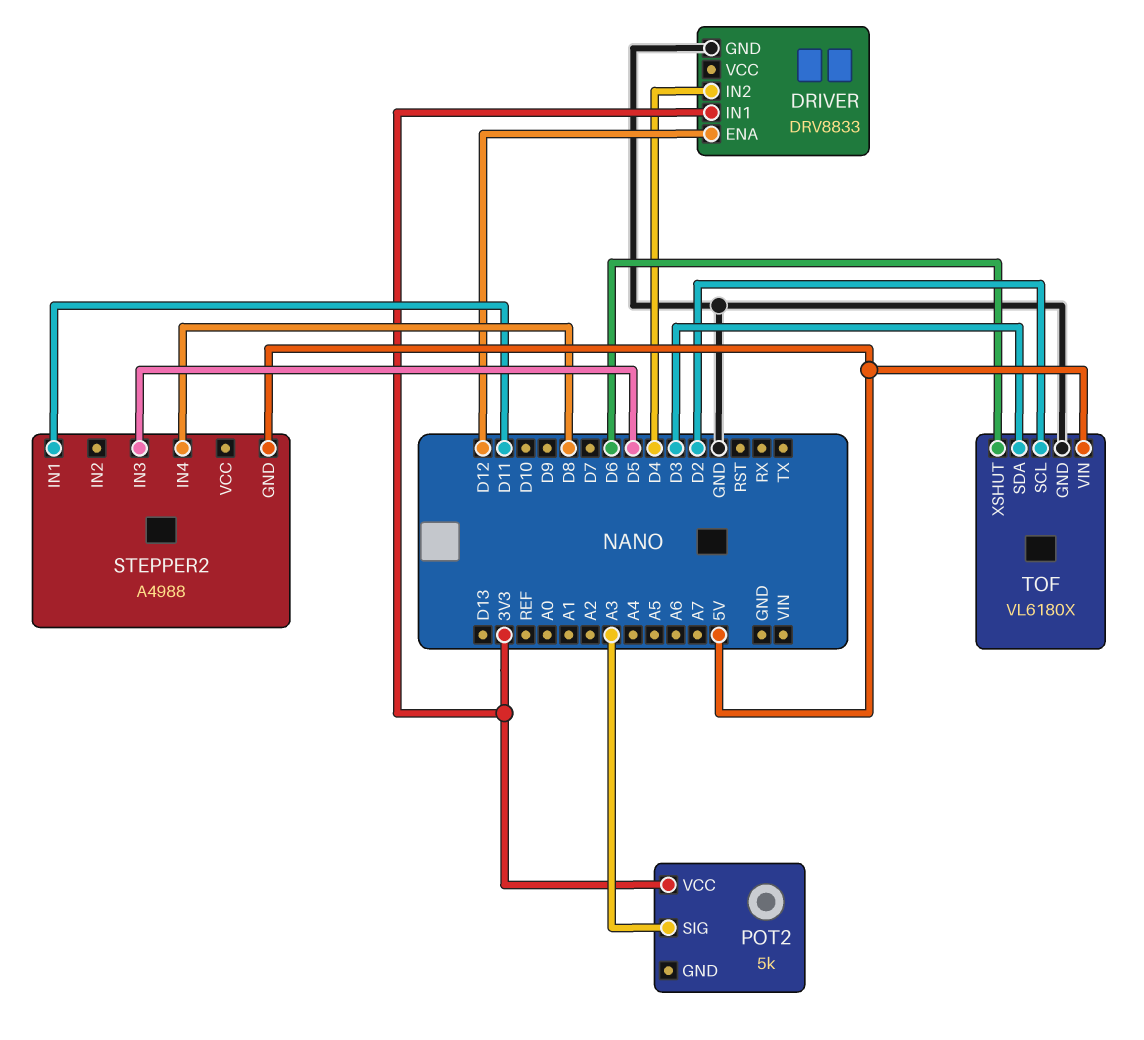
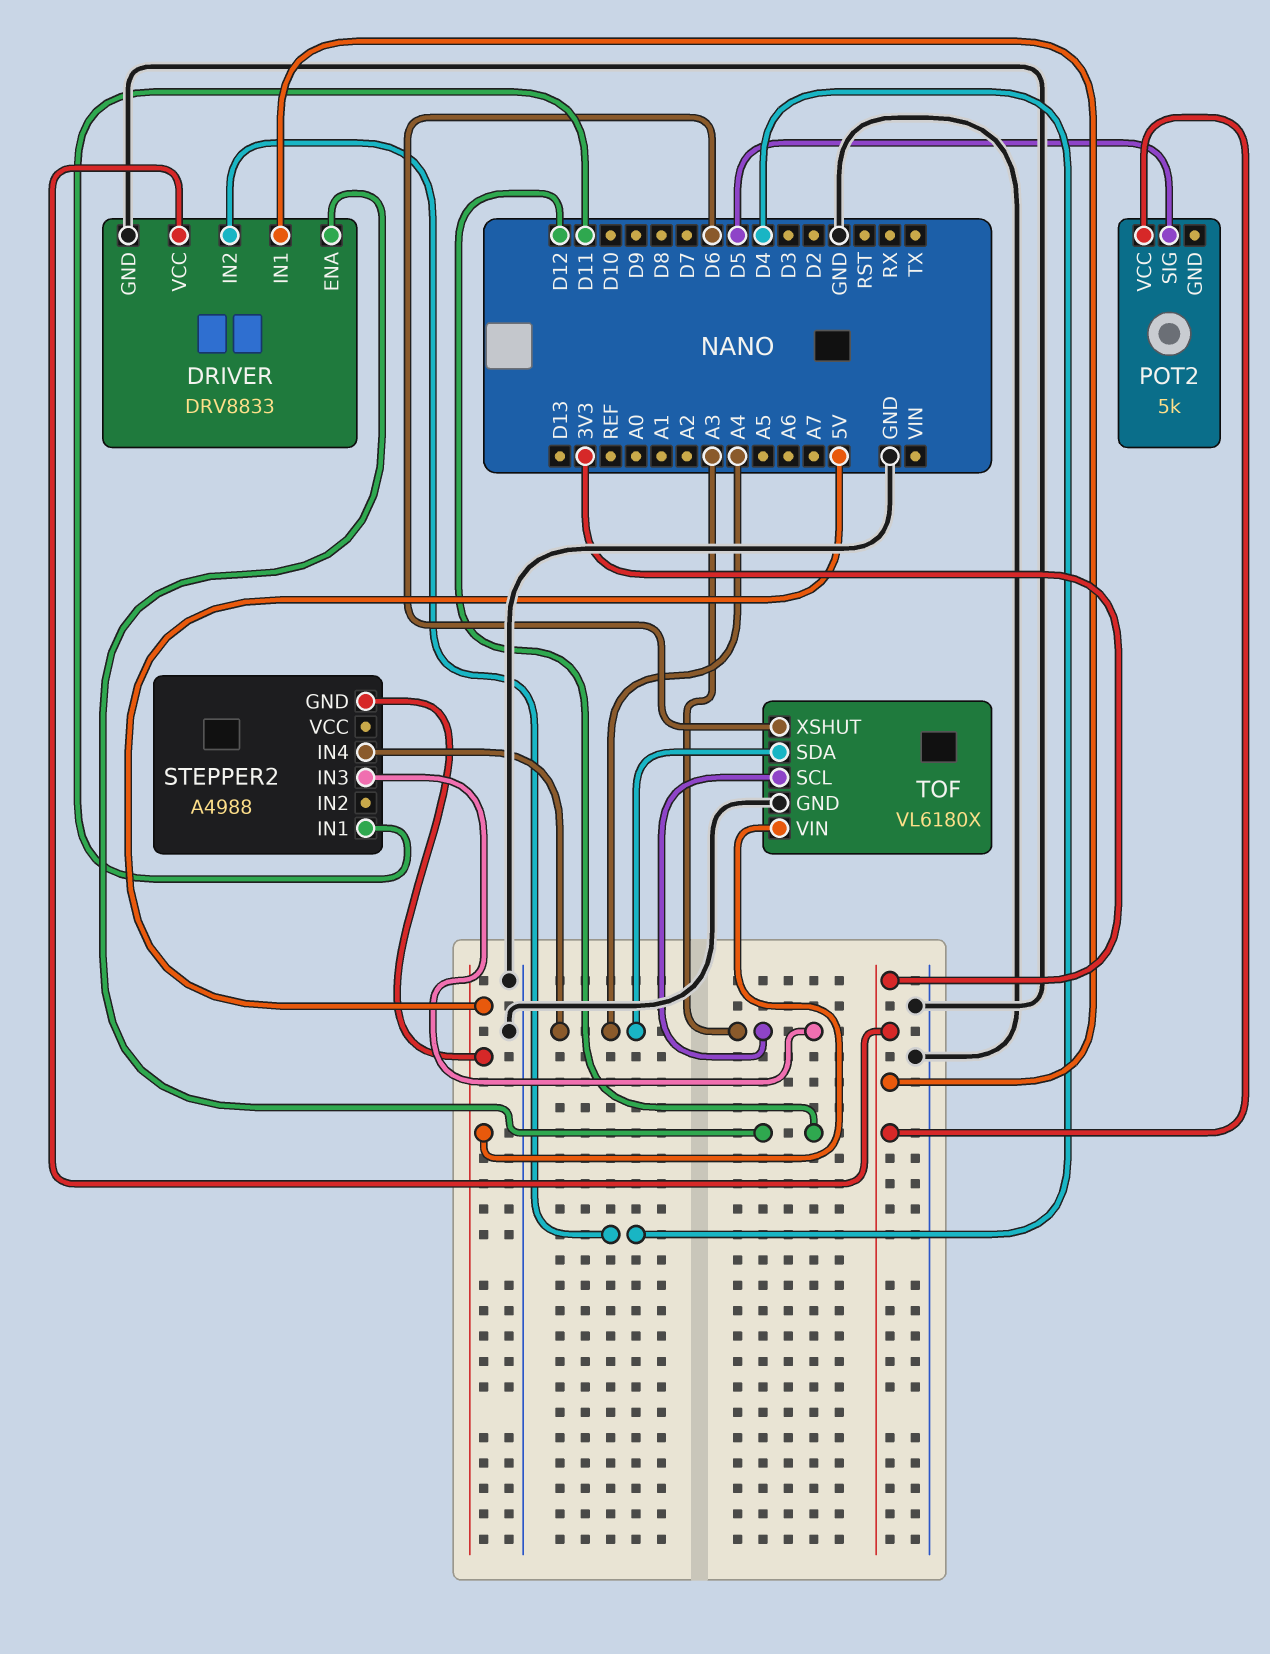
DRIVER pin VCC: none -> 3V3
POT2 pin SIG: A3 -> D5
STEPPER2 pin IN3: D5 -> A3
STEPPER2 pin IN4: D8 -> A4
TOF pin SCL: D2 -> A3
TOF pin SDA: D3 -> A4

